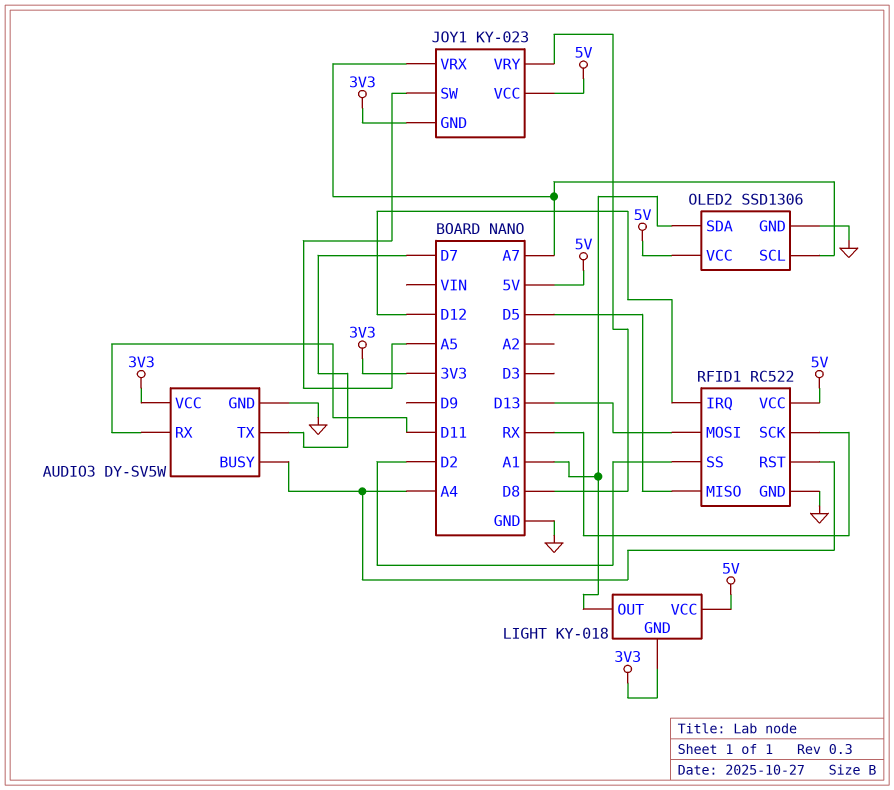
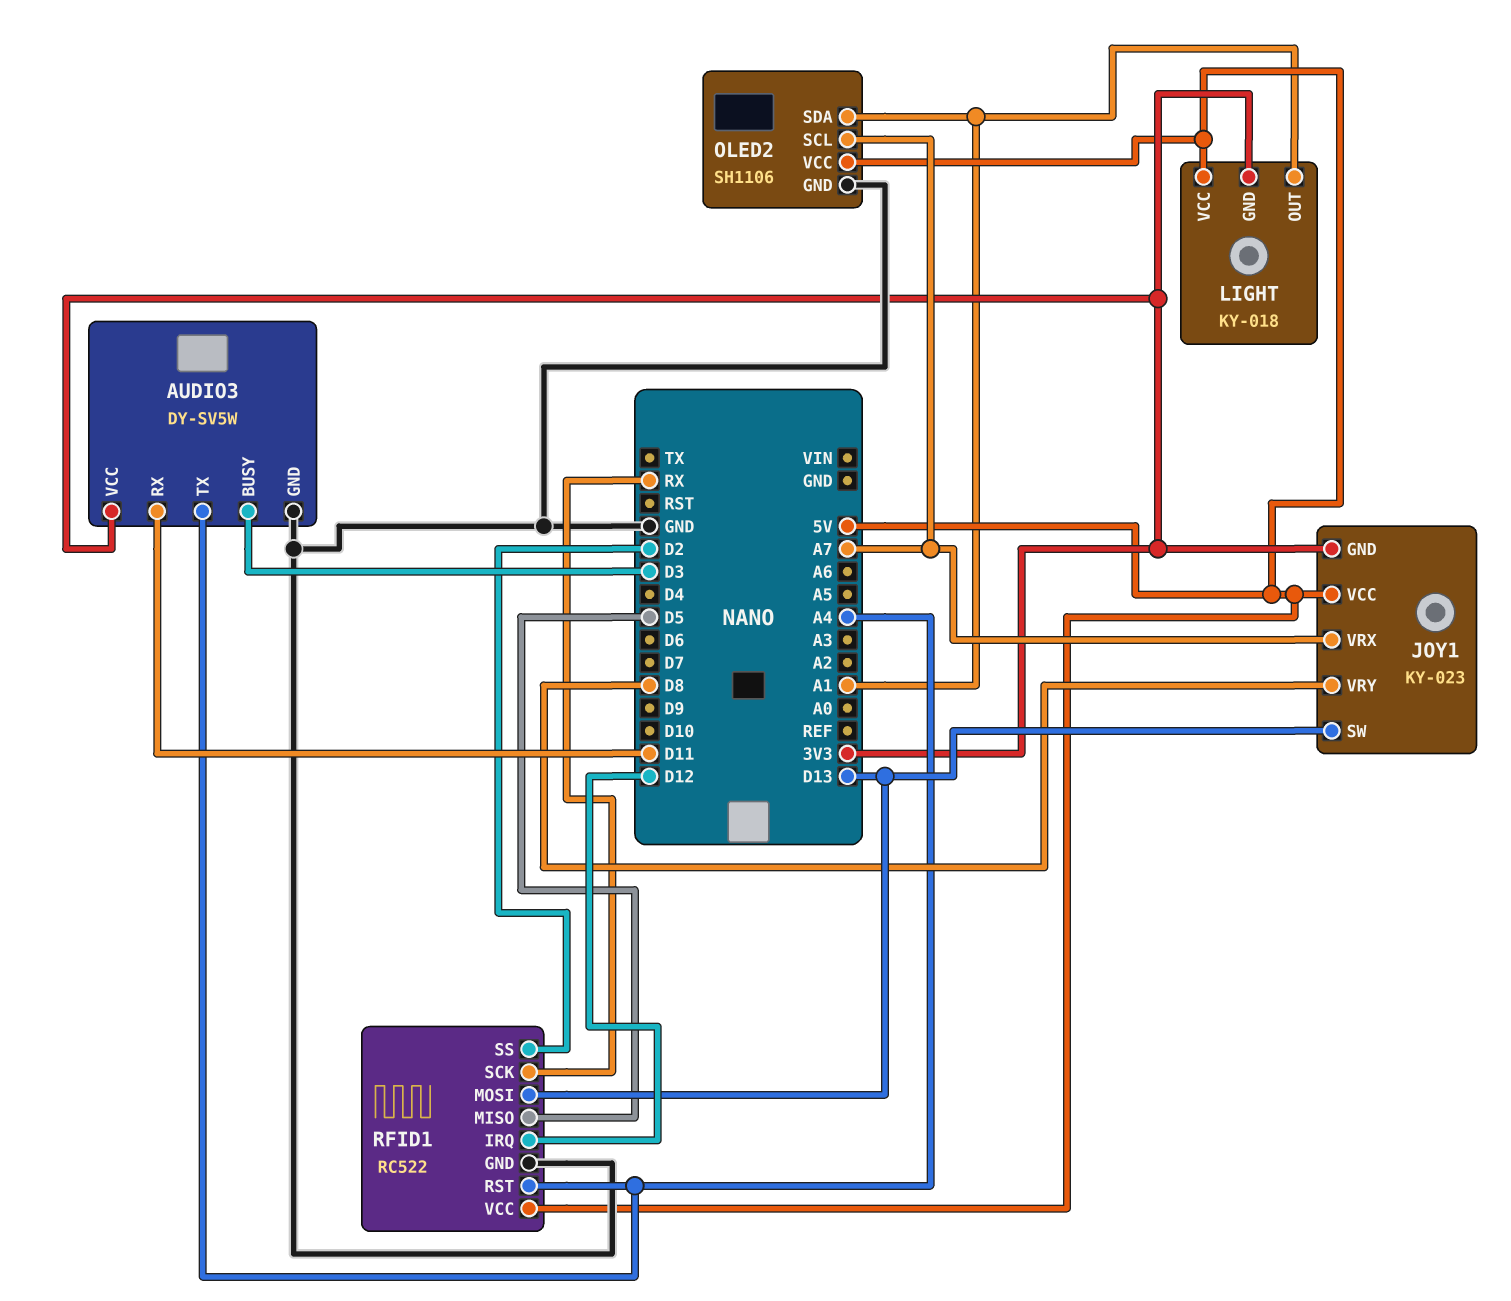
AUDIO3 pin BUSY: A4 -> D3
AUDIO3 pin TX: D7 -> A4
JOY1 pin SW: A5 -> D13
OLED2: SSD1306 -> SH1106

